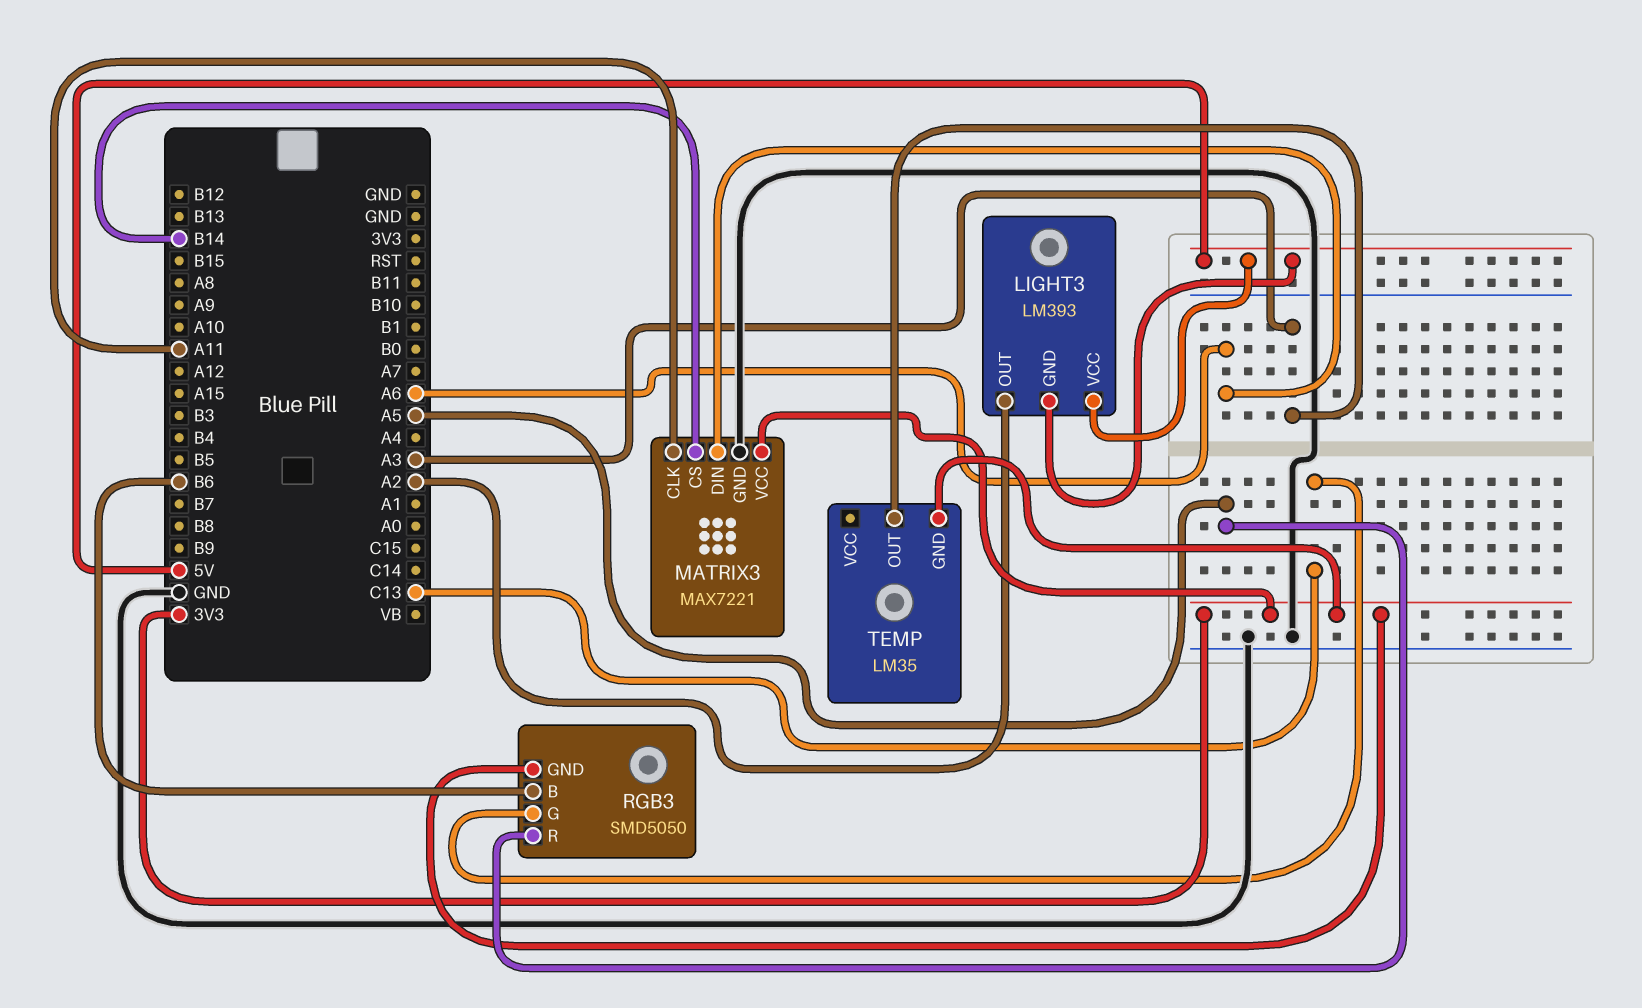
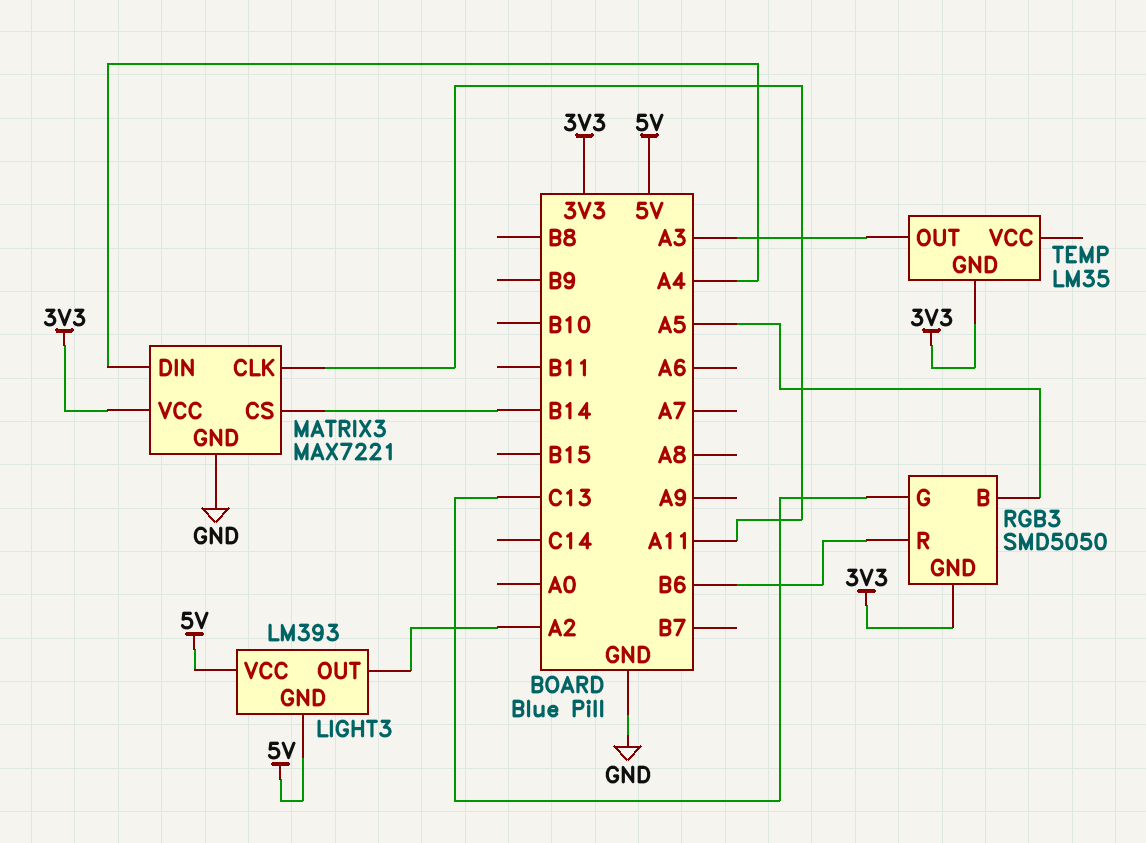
MATRIX3 pin DIN: A6 -> A4
RGB3 pin B: B6 -> A5
RGB3 pin R: A5 -> B6

